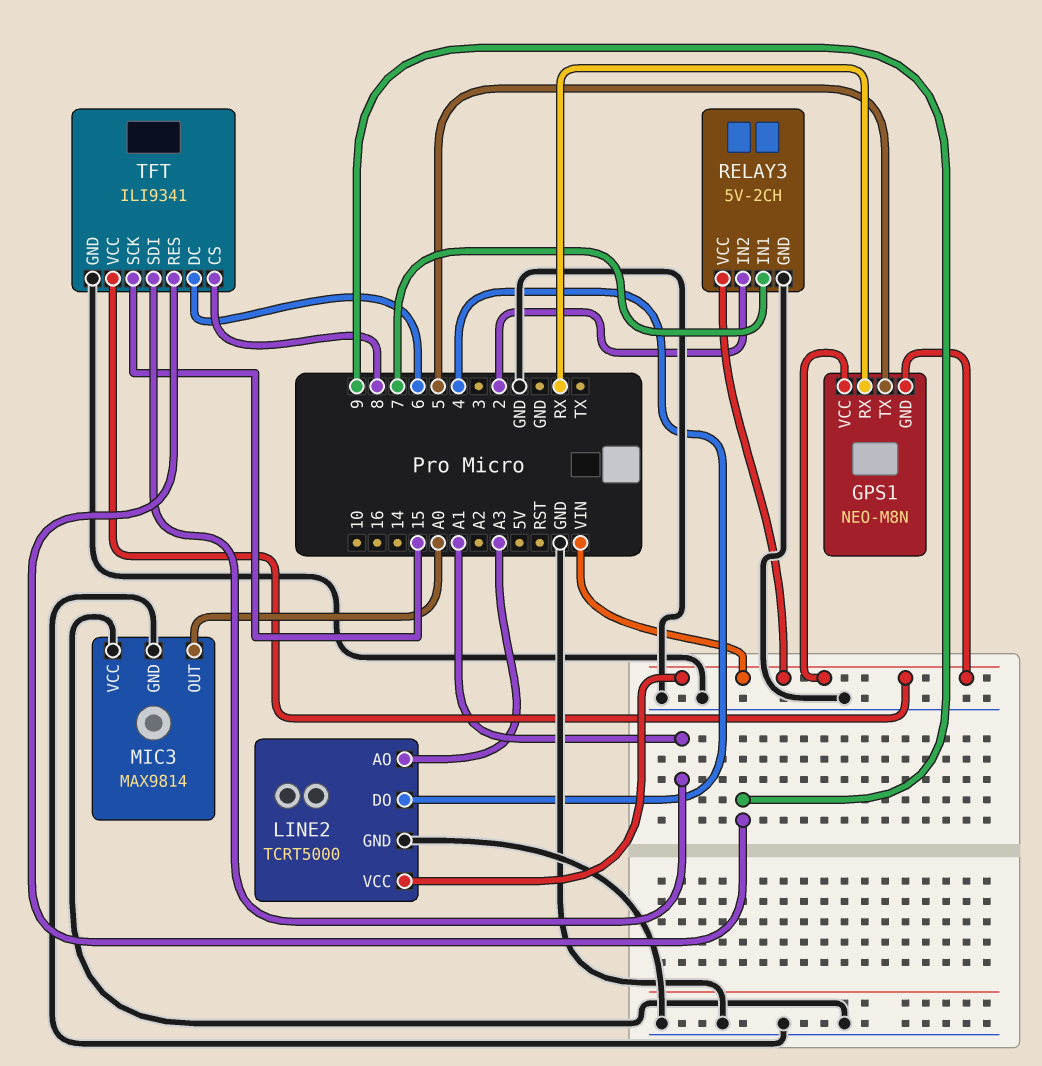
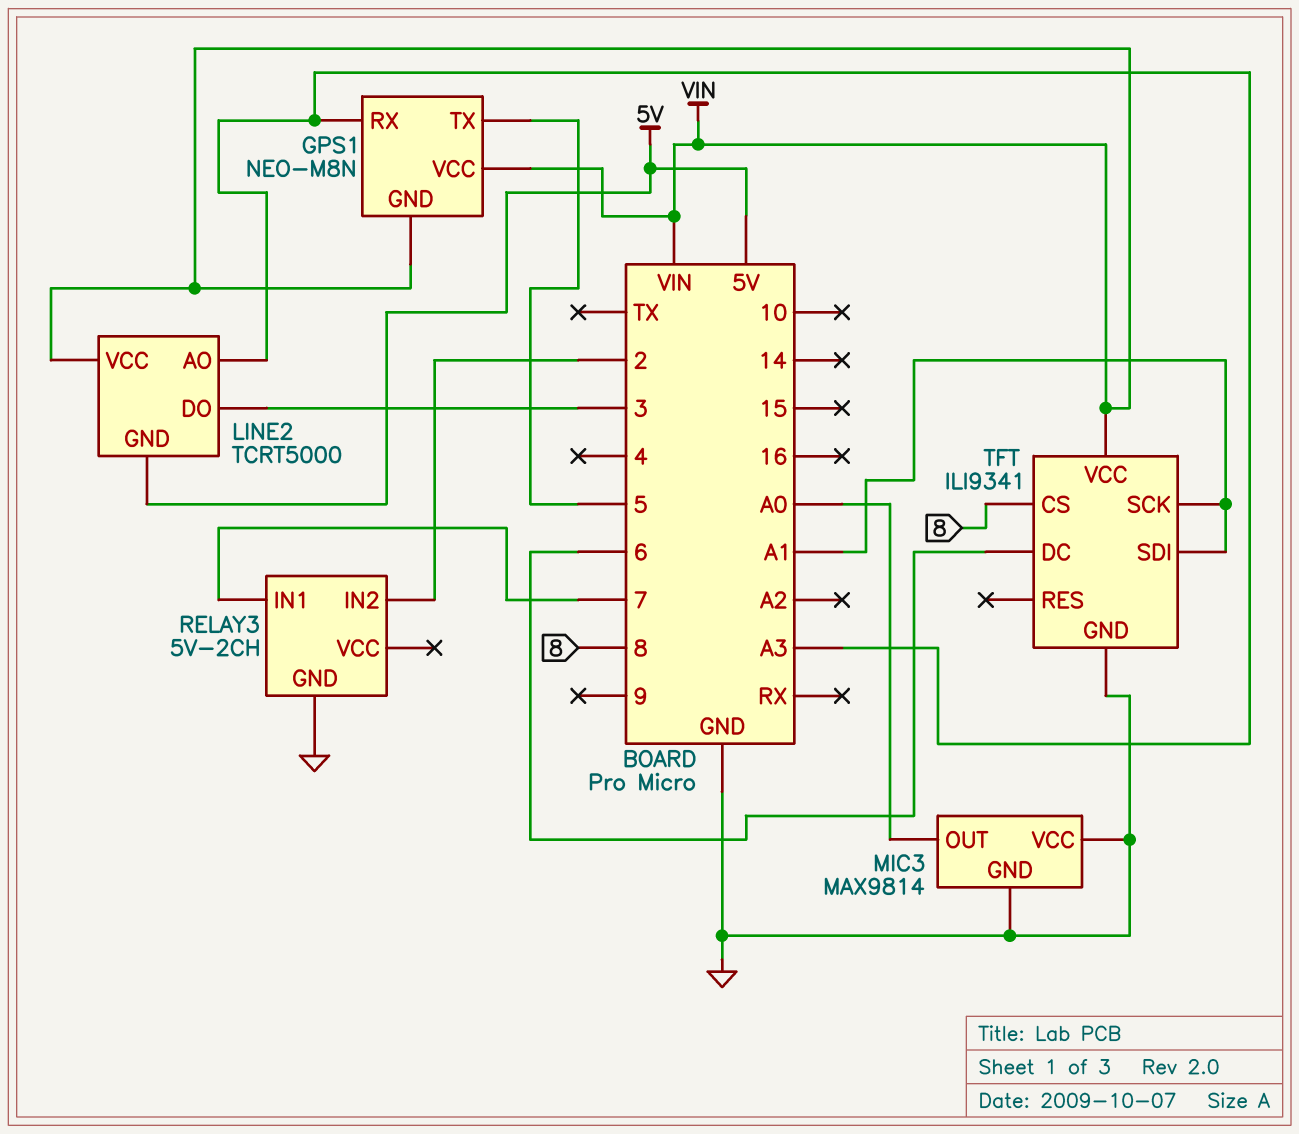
GPS1 pin RX: RX -> A3
LINE2 pin DO: 4 -> 3
LINE2 pin GND: GND -> 5V
RELAY3 pin VCC: VIN -> none
TFT pin RES: 9 -> none
TFT pin SCK: 15 -> A1

